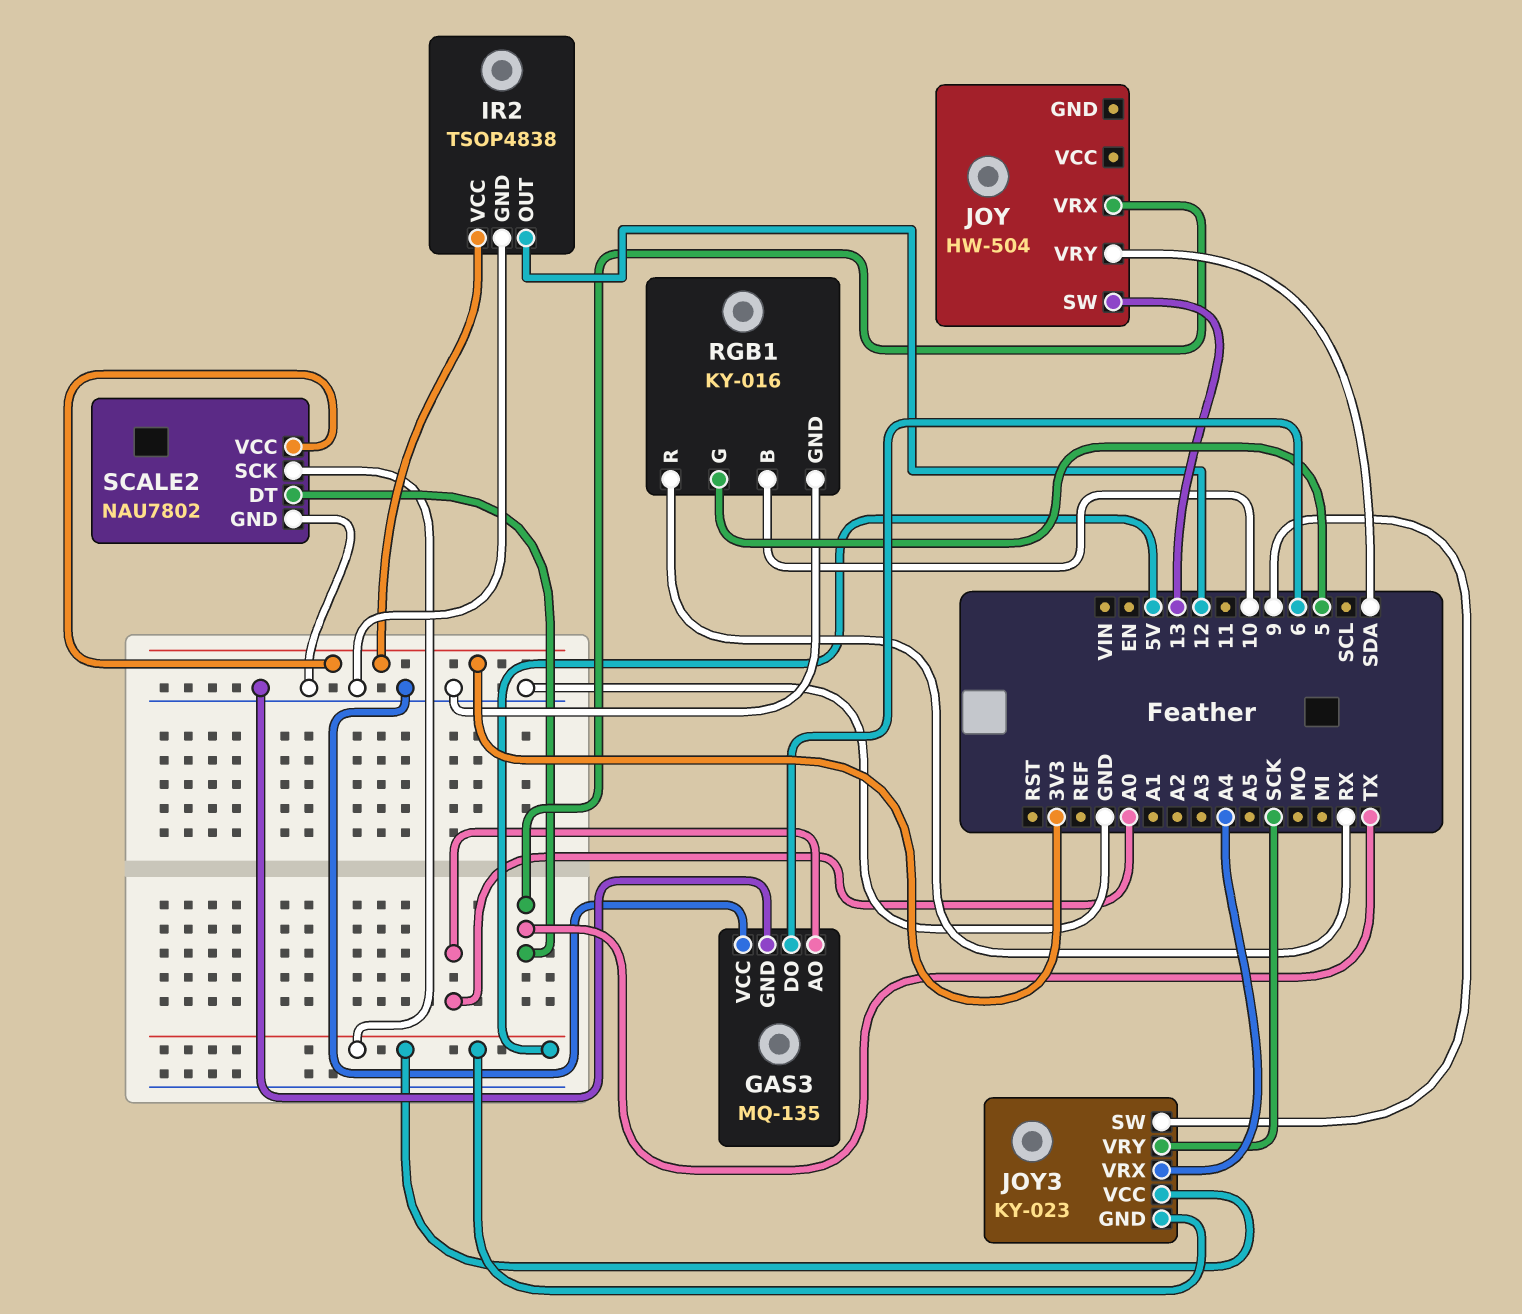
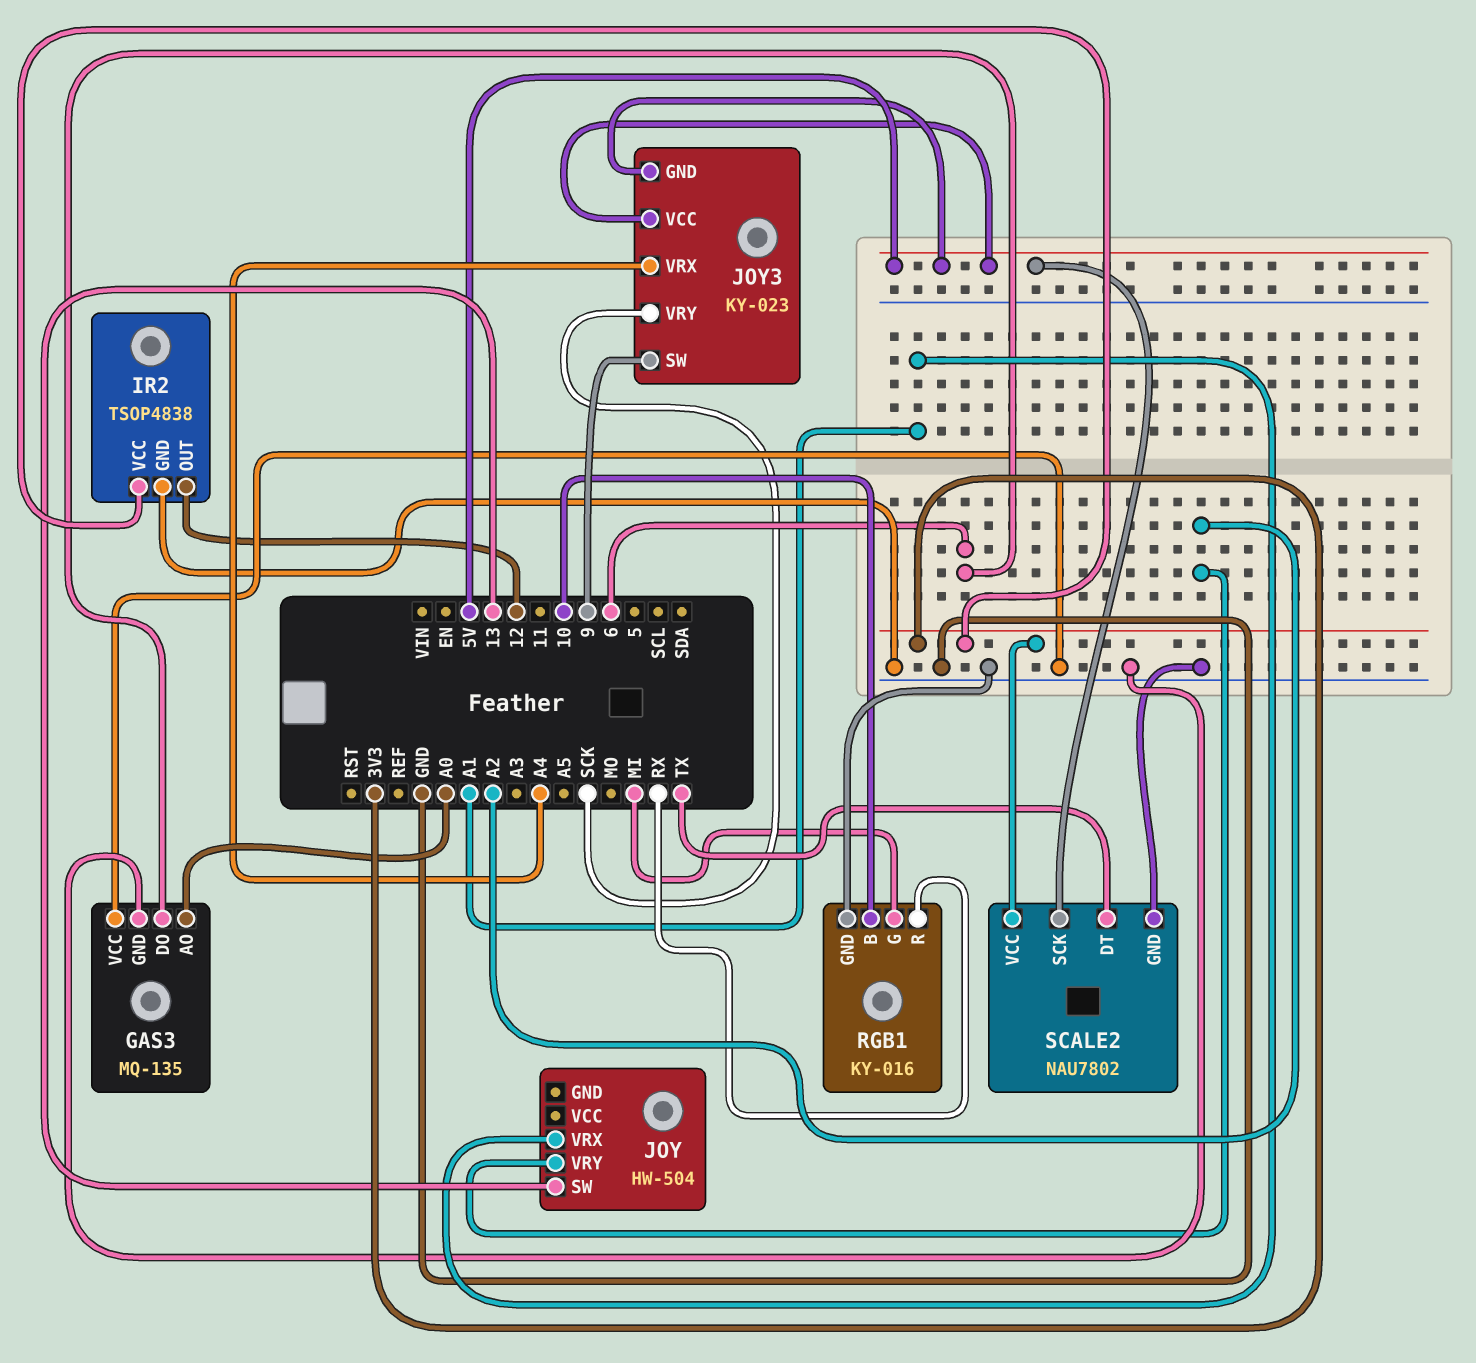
JOY pin VRX: TX -> A1
JOY pin VRY: SDA -> A2
RGB1 pin G: 5 -> MI

